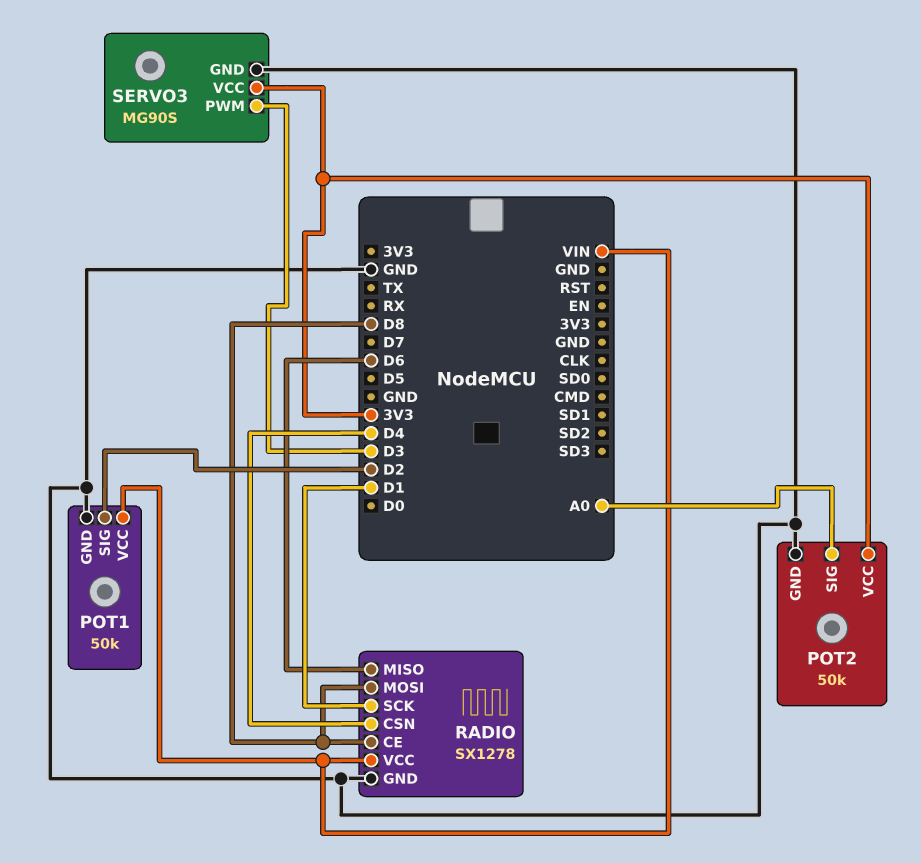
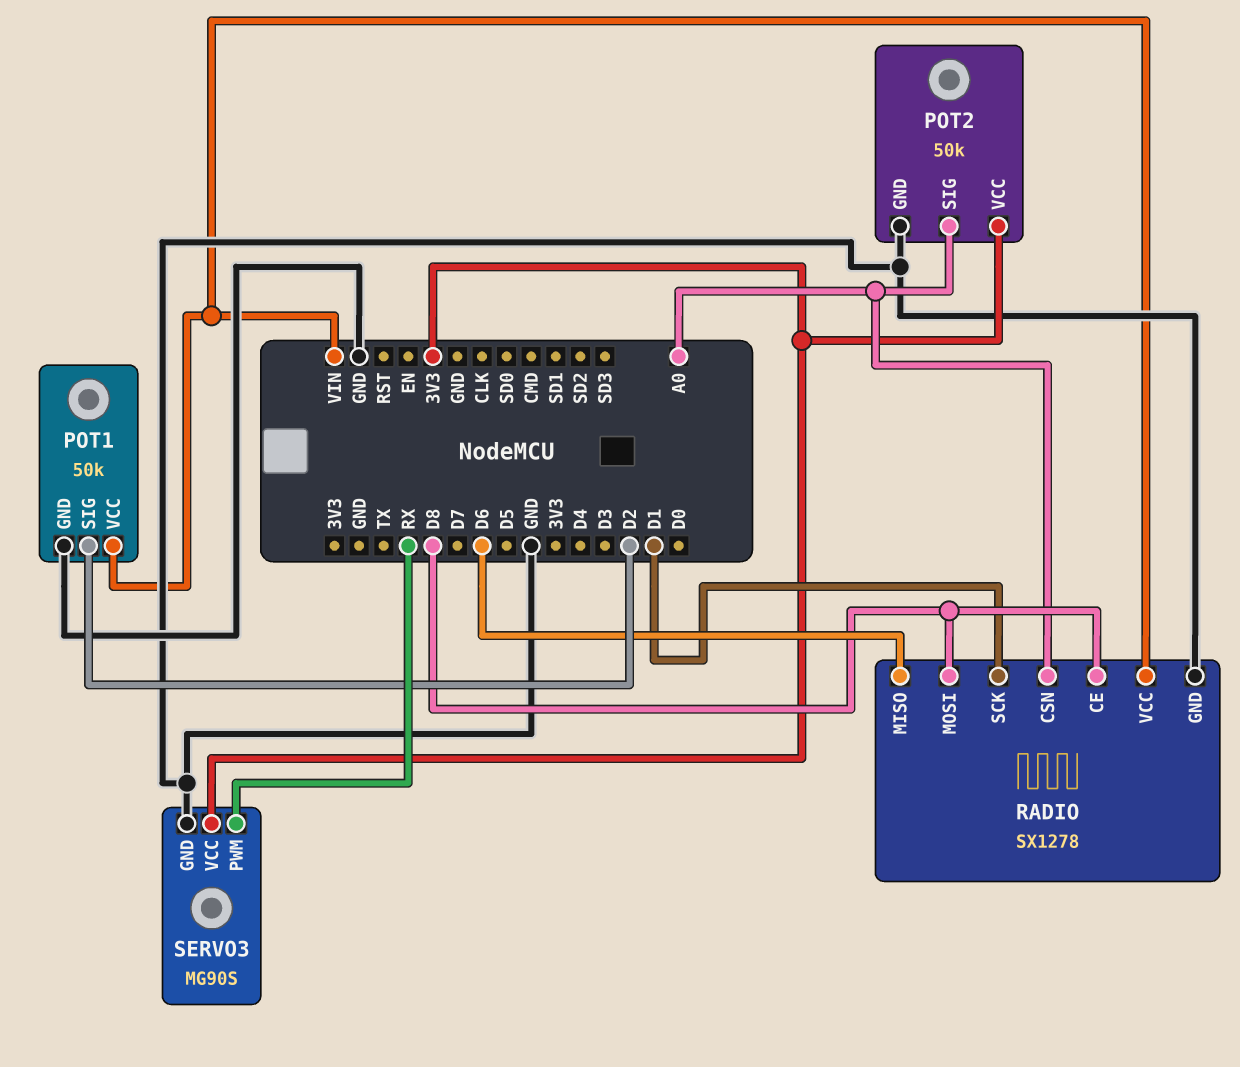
RADIO pin CSN: D4 -> A0
SERVO3 pin PWM: D3 -> RX

